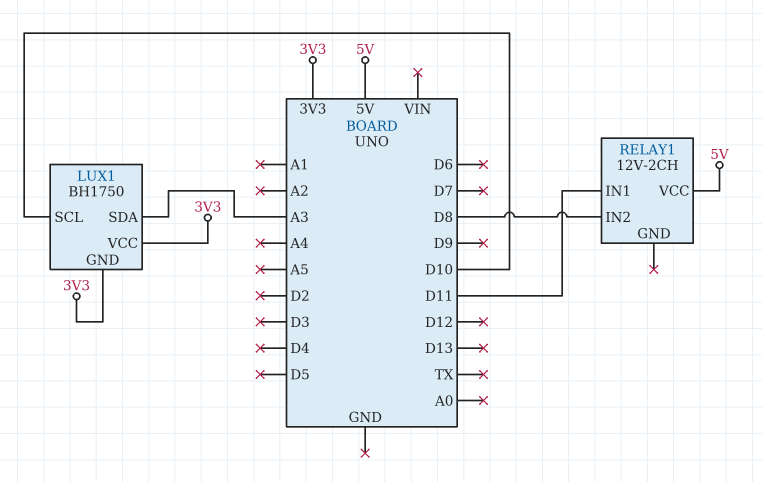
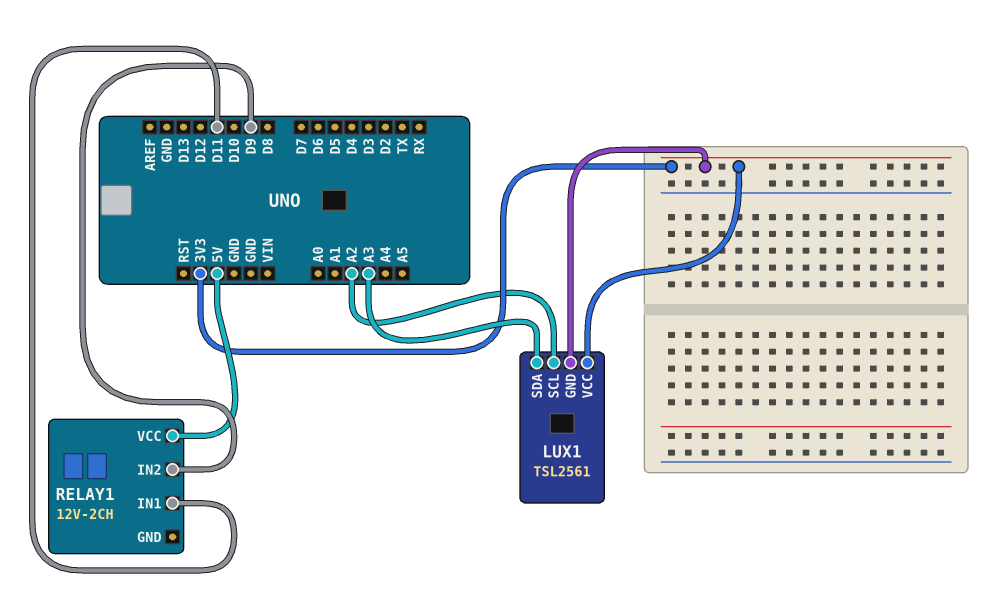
LUX1: BH1750 -> TSL2561
LUX1 pin SCL: D10 -> A2
RELAY1 pin IN2: D8 -> D9

